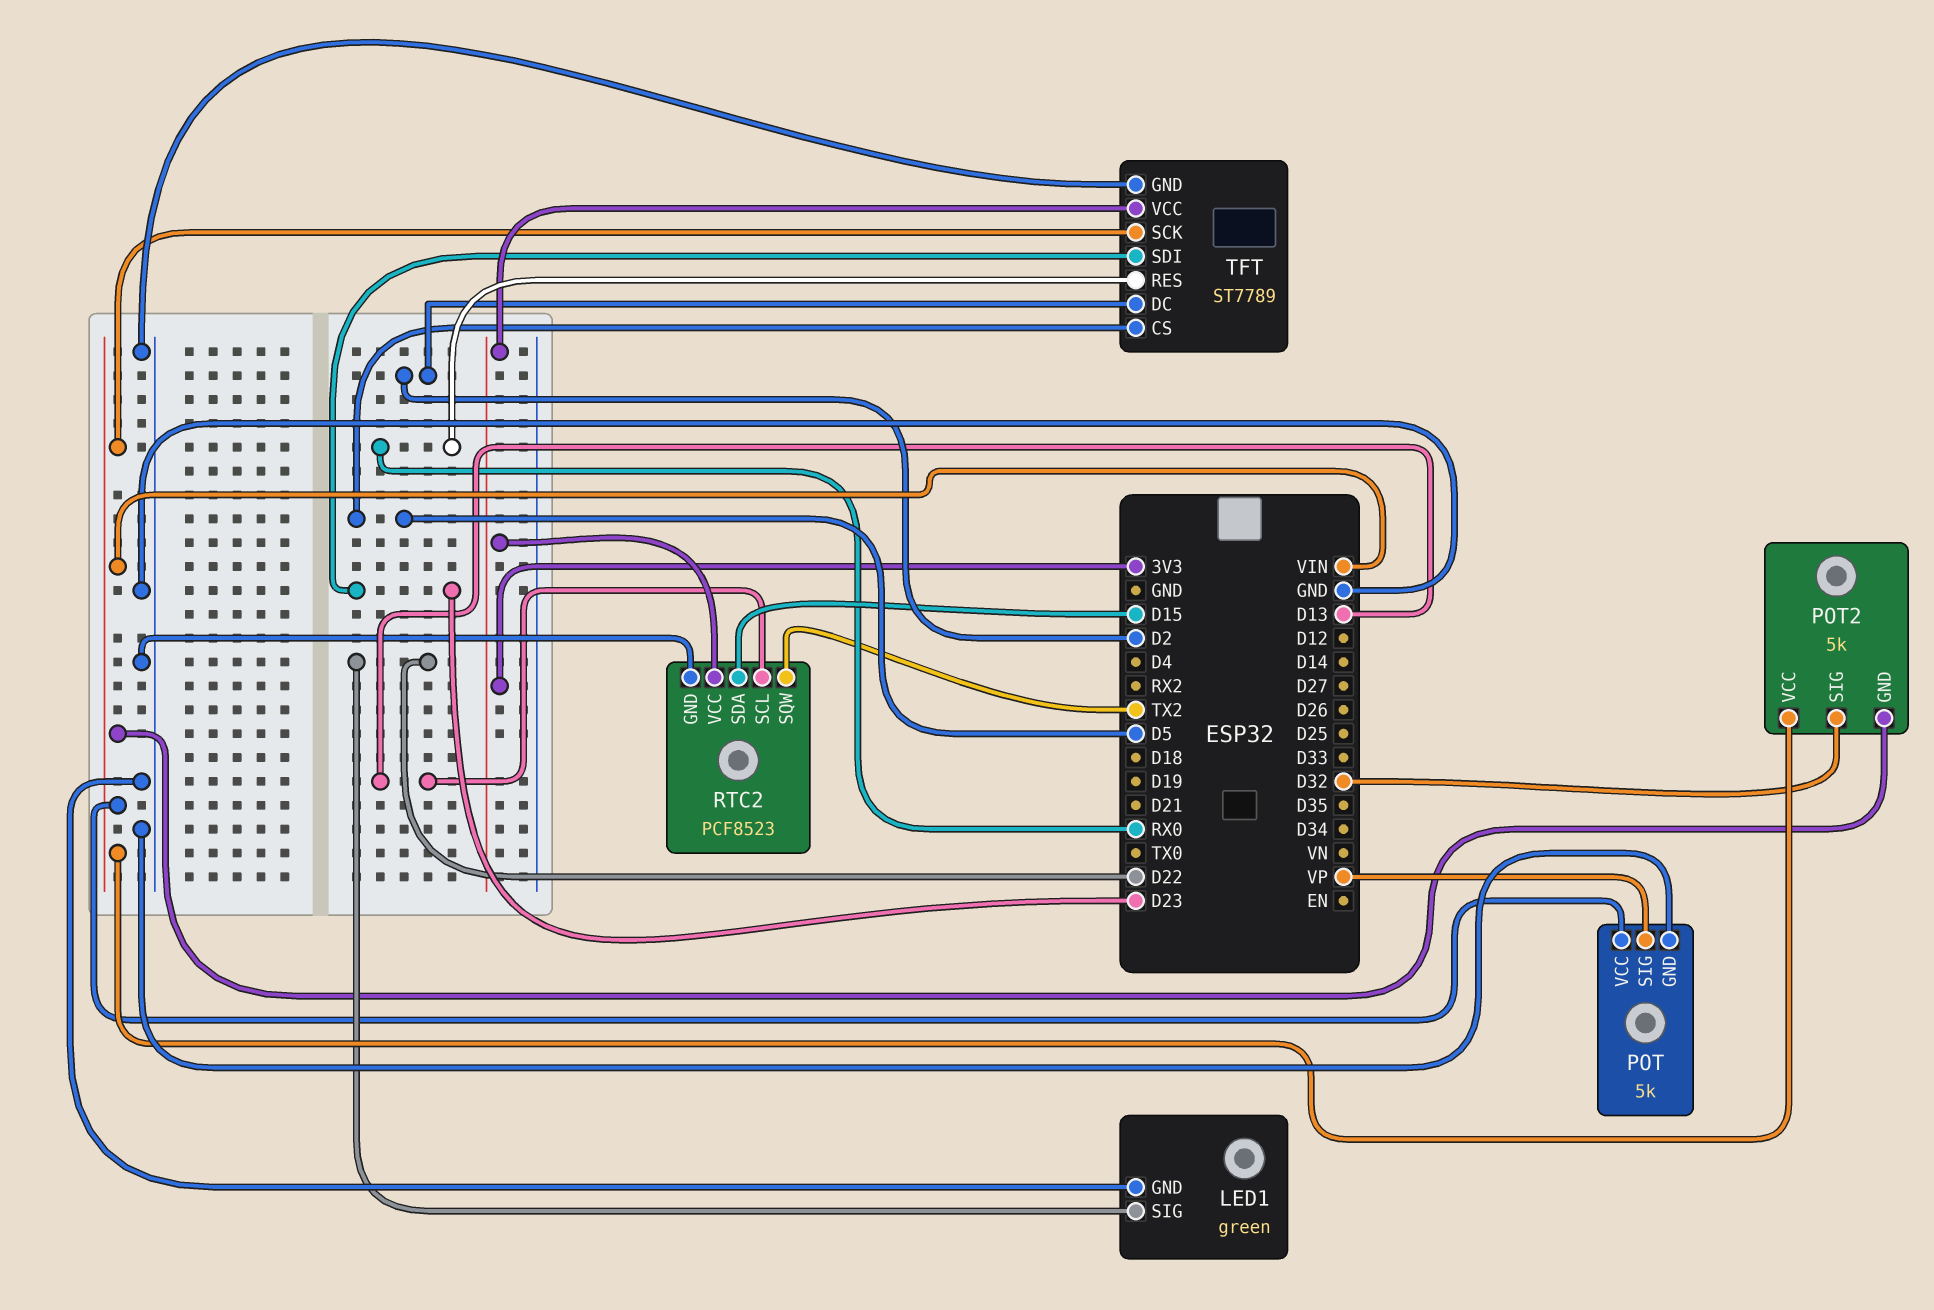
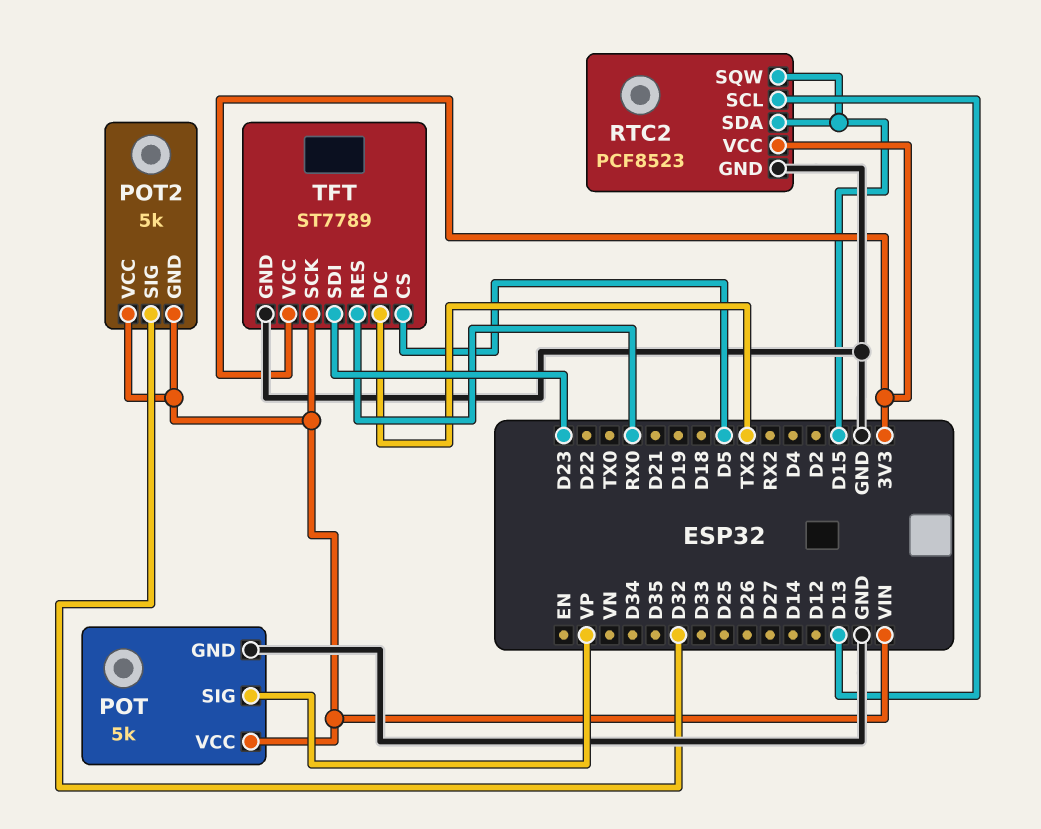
LED1: green -> none
LED1 pin GND: GND -> none
LED1 pin SIG: D22 -> none
RTC2 pin SQW: TX2 -> D15
TFT pin DC: D2 -> TX2

